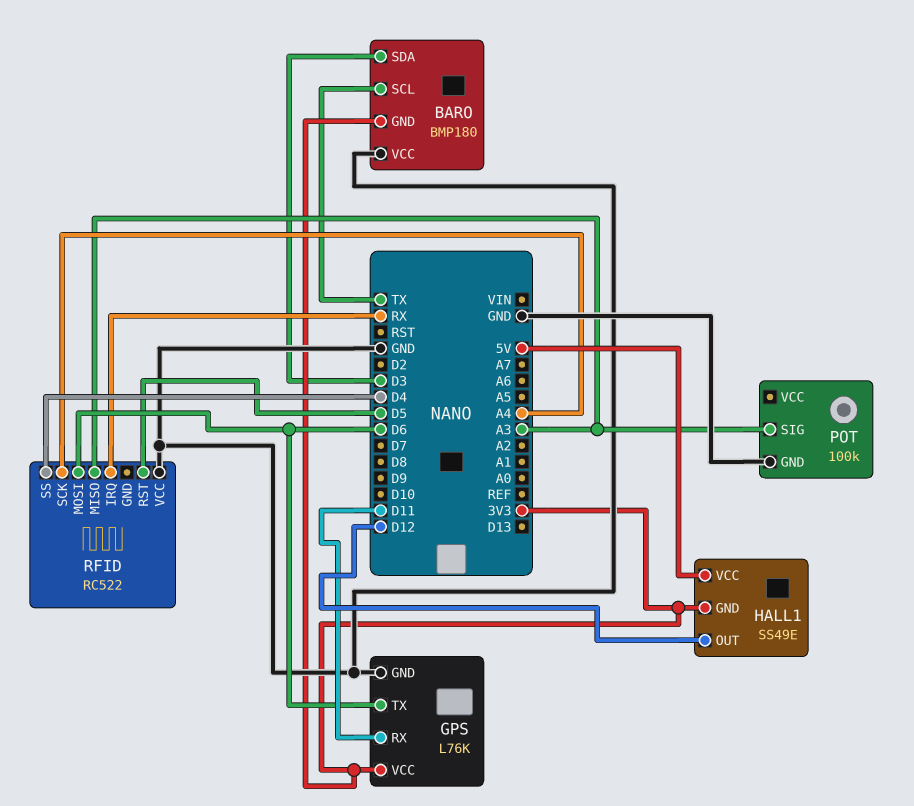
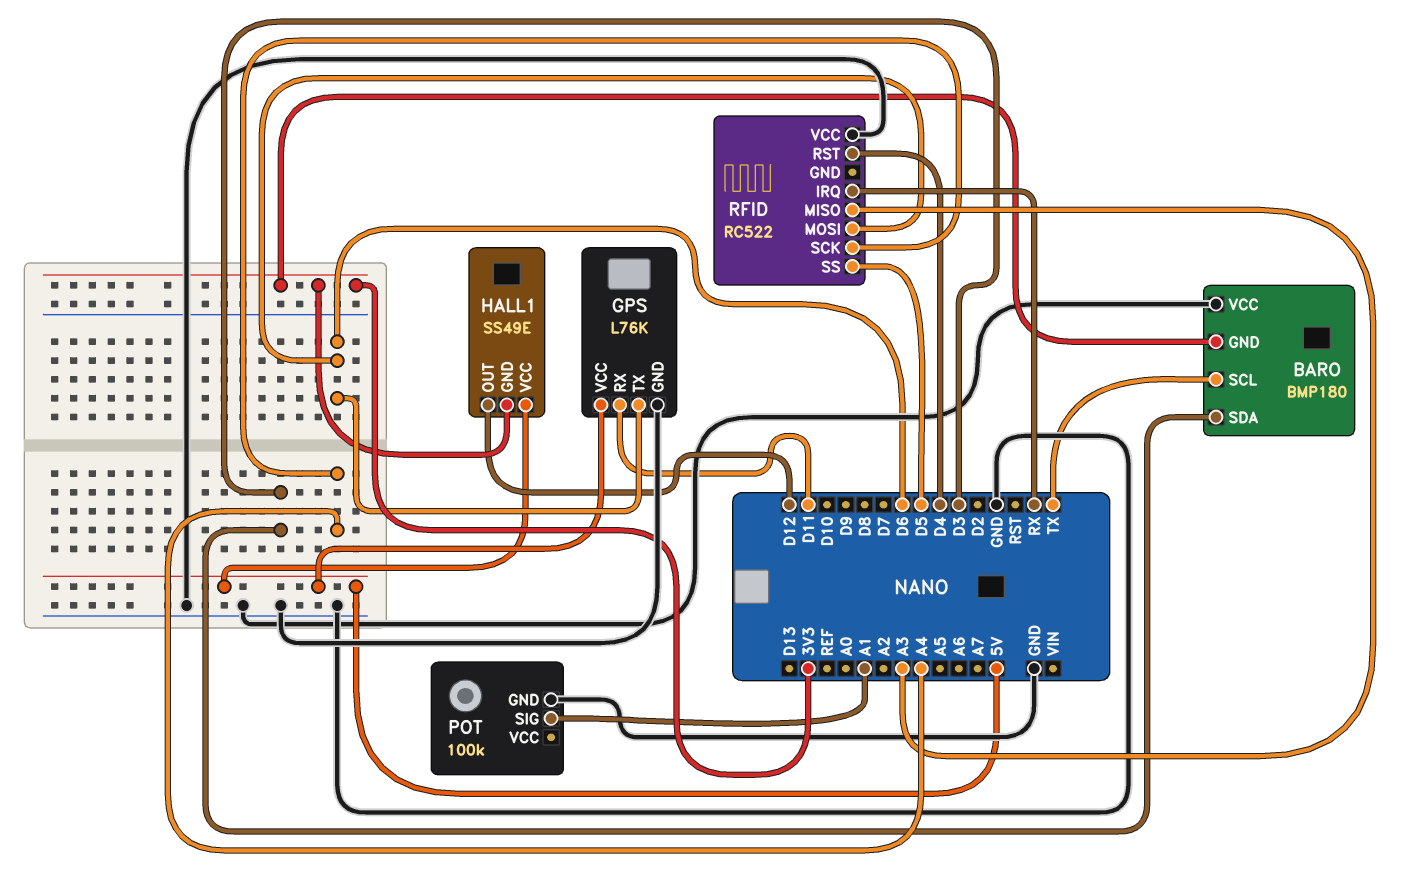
GPS pin VCC: 3V3 -> 5V
POT pin SIG: A3 -> A1
RFID pin RST: D5 -> D4
RFID pin SS: D4 -> D5

